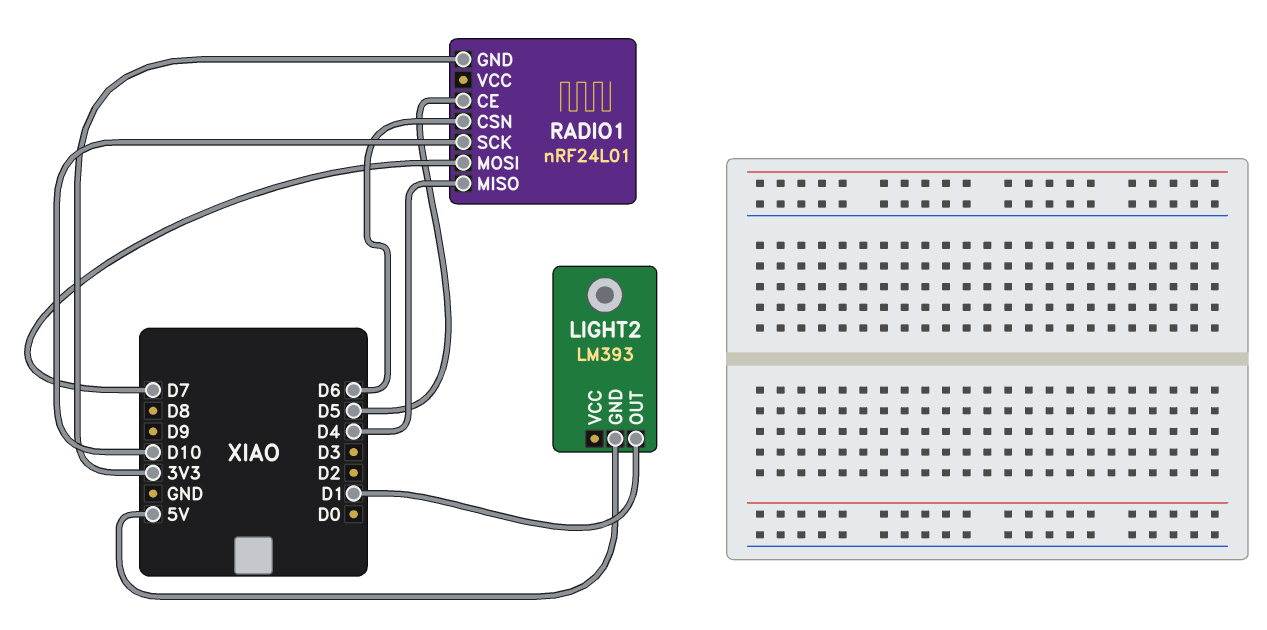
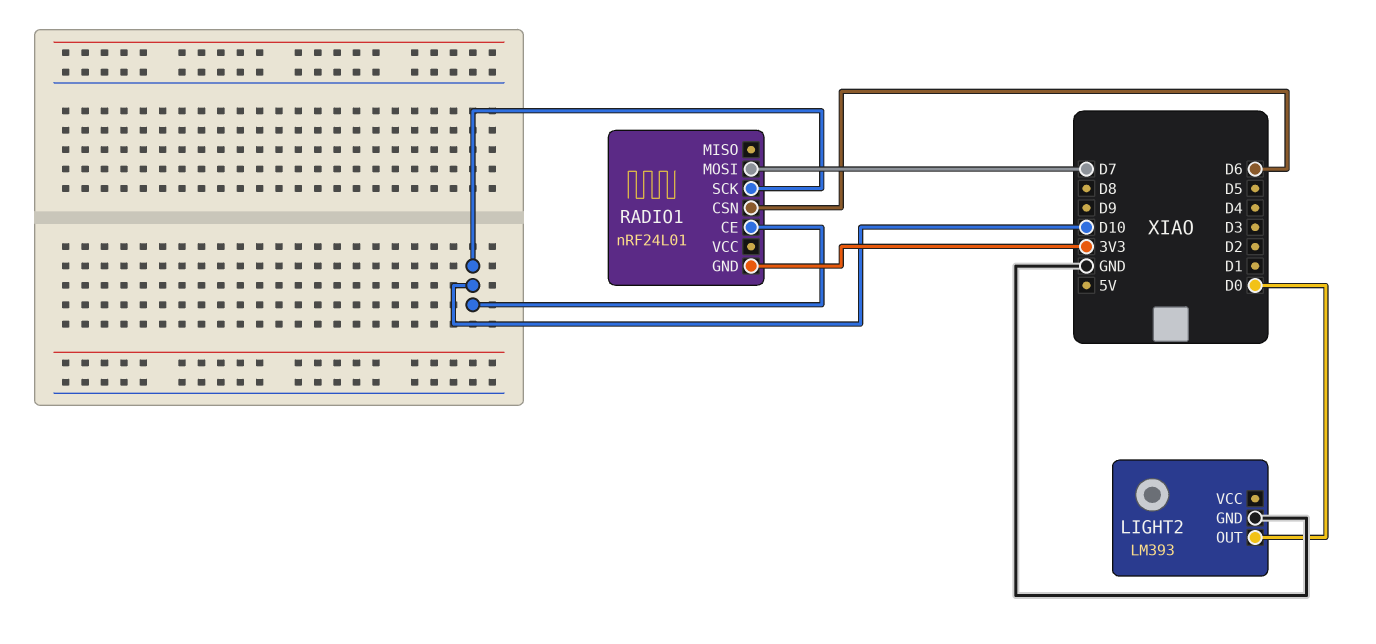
LIGHT2 pin GND: 5V -> GND
LIGHT2 pin OUT: D1 -> D0
RADIO1 pin CE: D5 -> D10
RADIO1 pin MISO: D4 -> none

